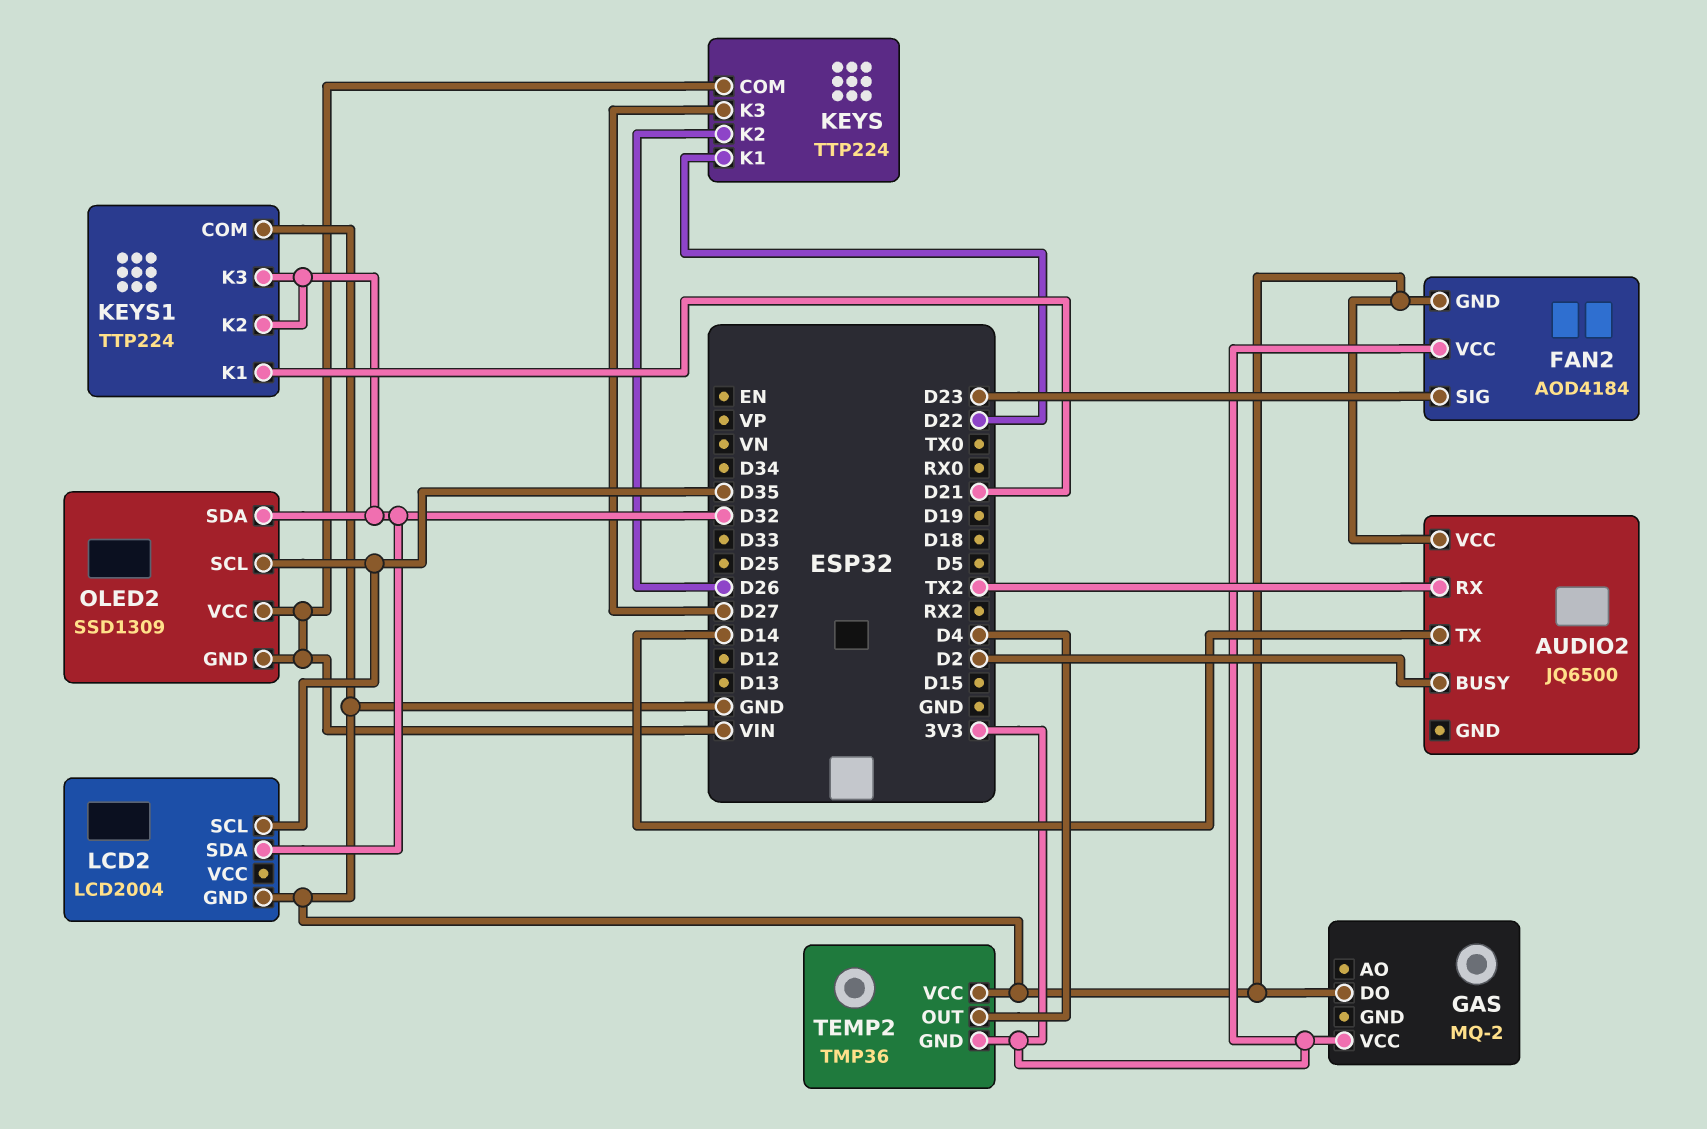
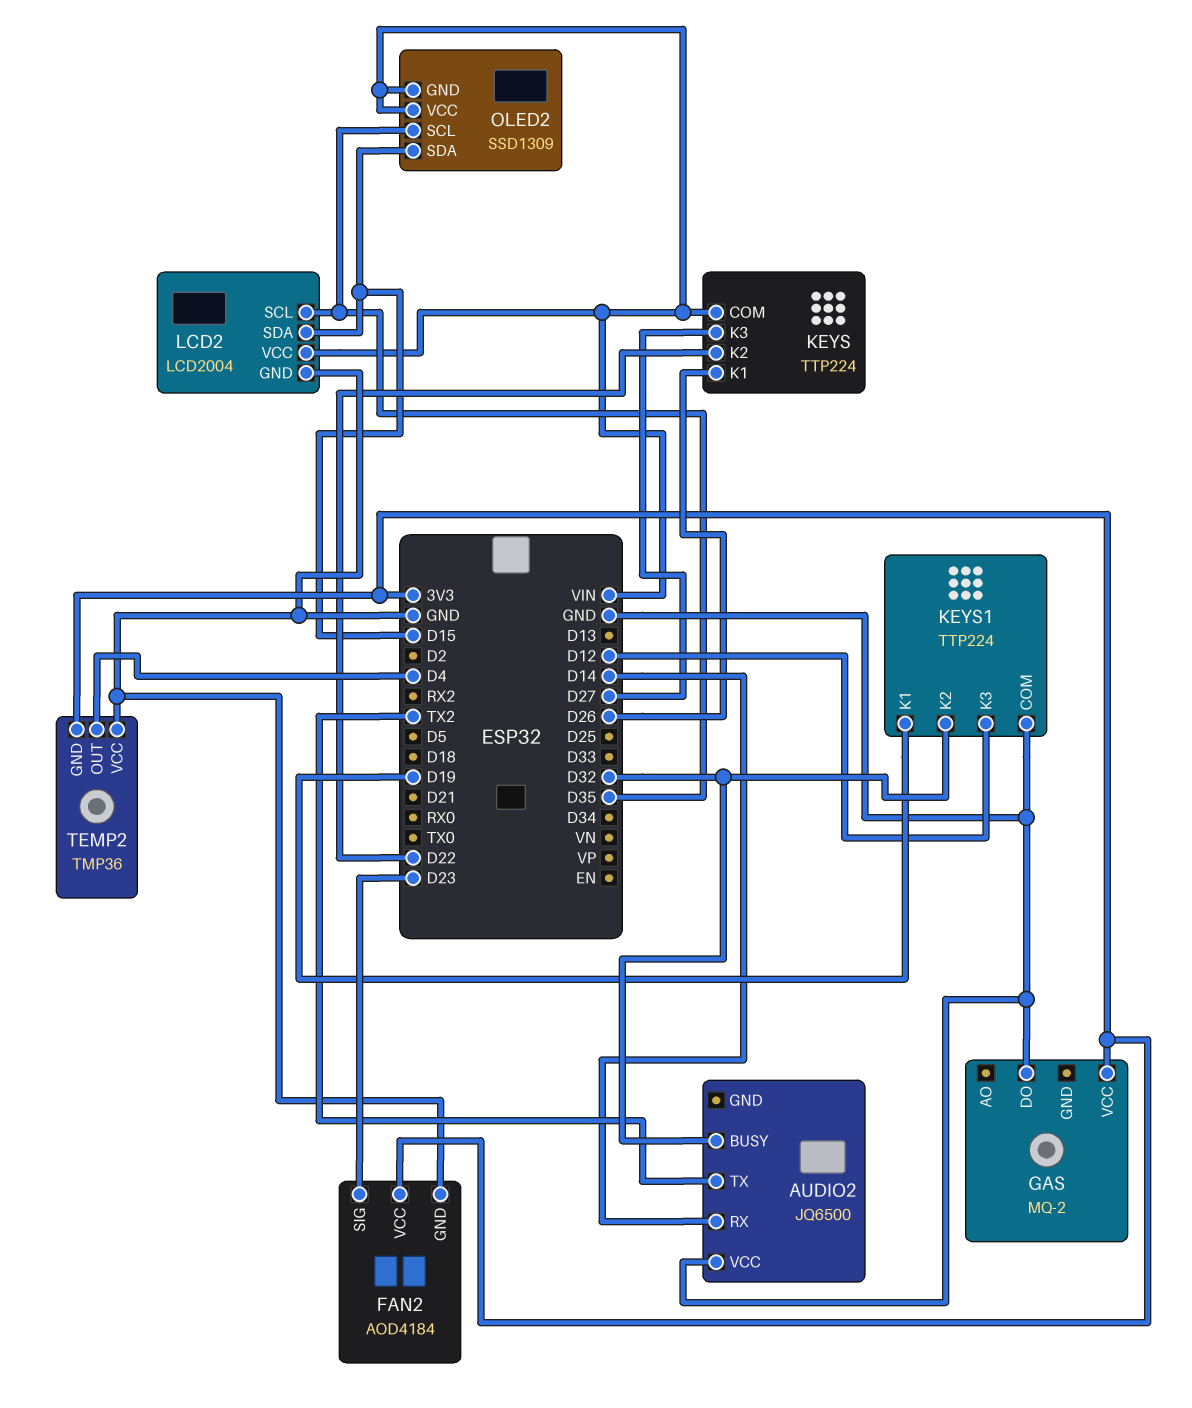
AUDIO2 pin BUSY: D2 -> D32
AUDIO2 pin RX: TX2 -> D14
AUDIO2 pin TX: D14 -> TX2
KEYS pin K1: D22 -> D26
KEYS pin K2: D26 -> D22
KEYS1 pin K1: D21 -> D19
KEYS1 pin K3: D32 -> D12
LCD2 pin SDA: D32 -> D15
LCD2 pin VCC: none -> VIN
OLED2 pin SDA: D32 -> D15

